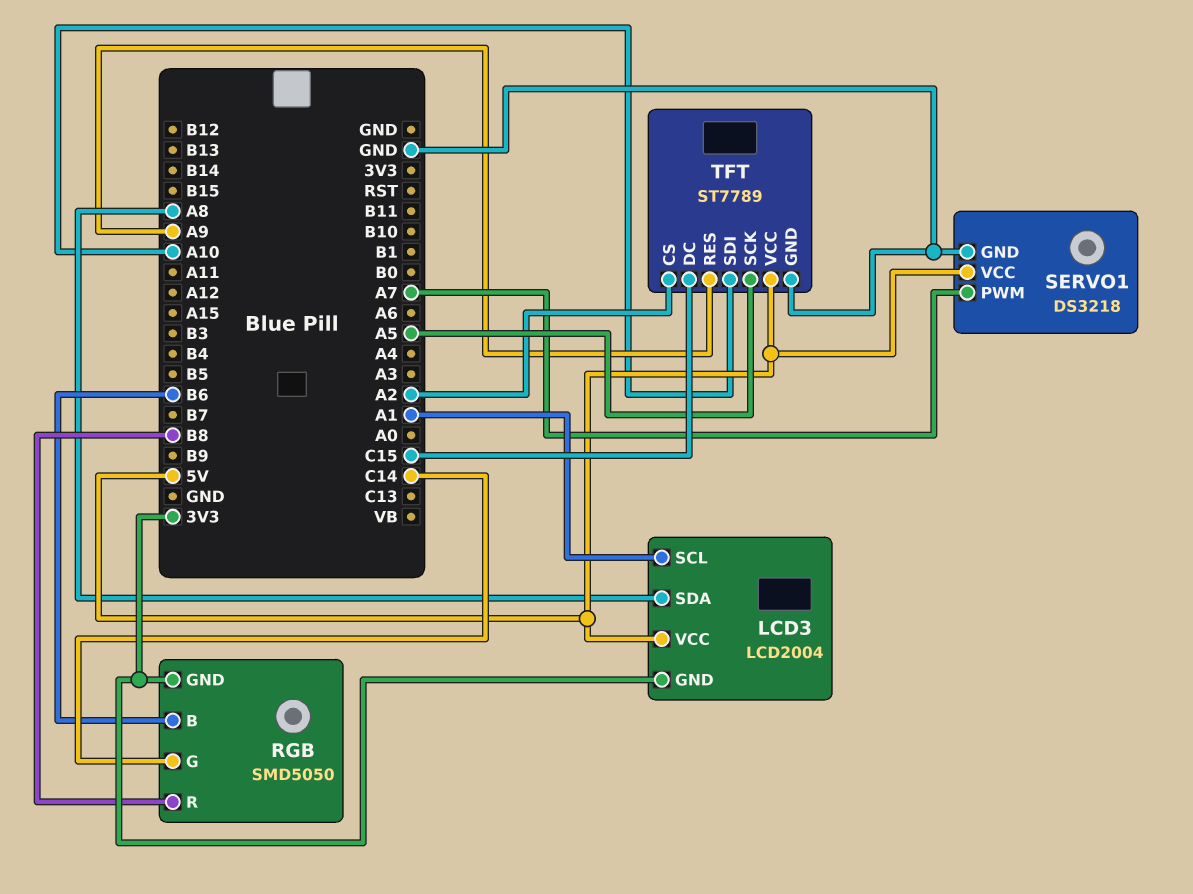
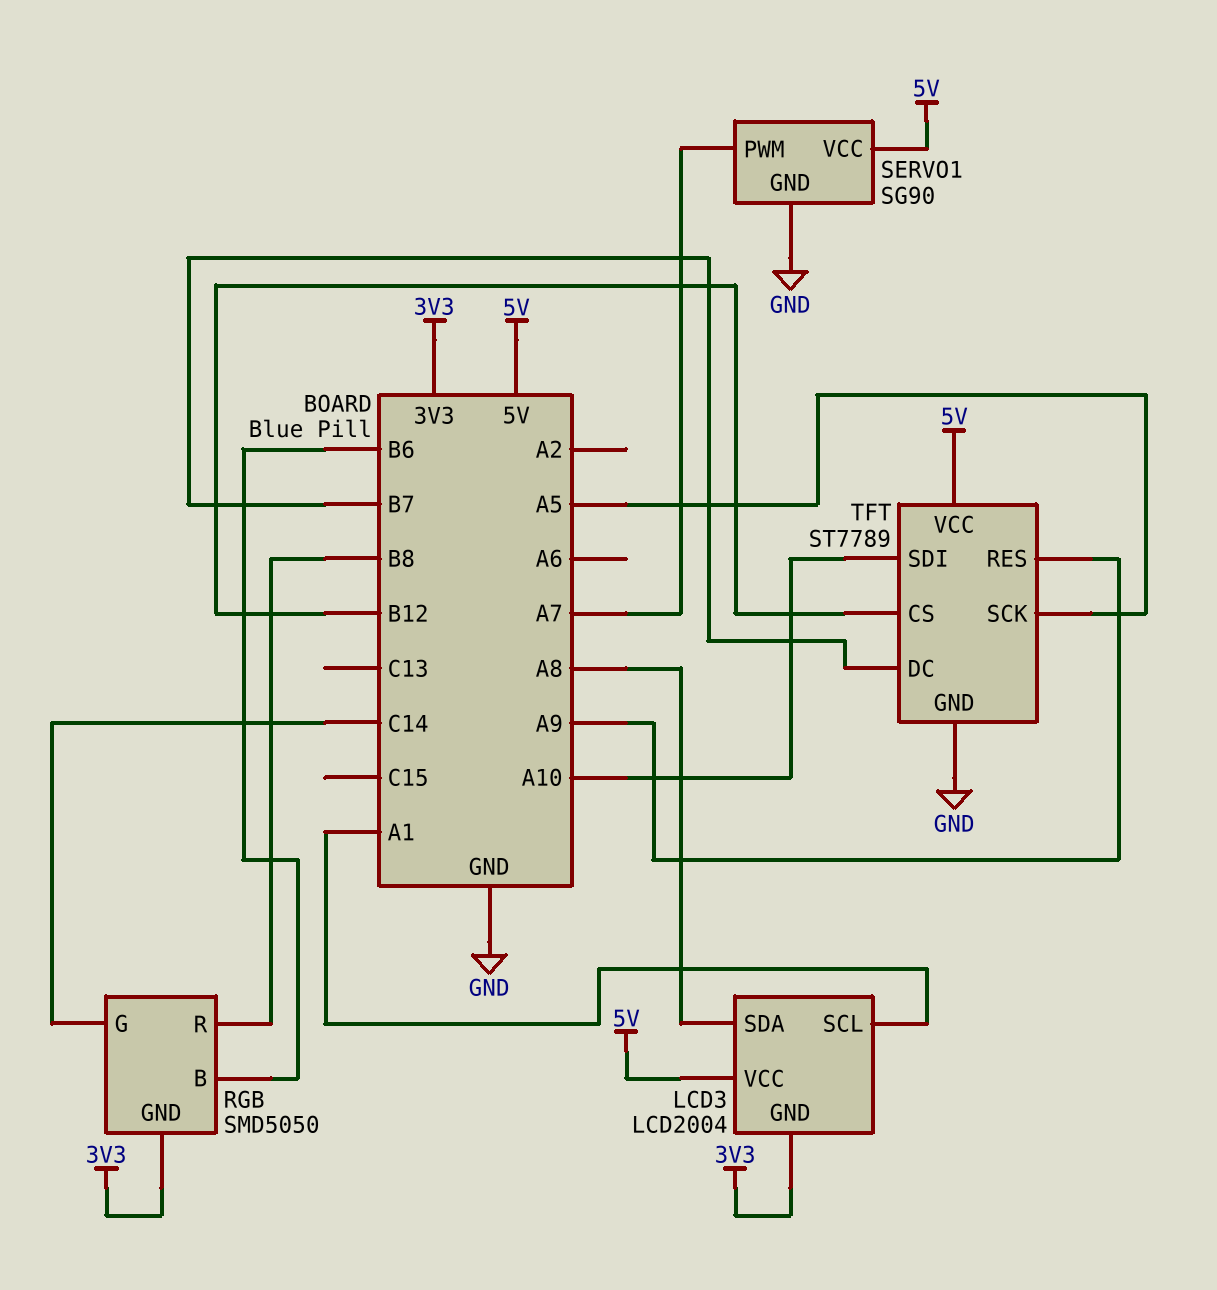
SERVO1: DS3218 -> SG90
TFT pin CS: A2 -> B12
TFT pin DC: C15 -> B7

